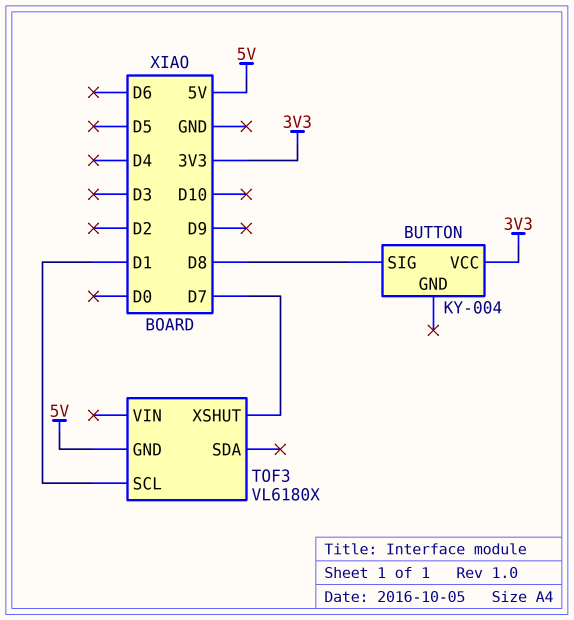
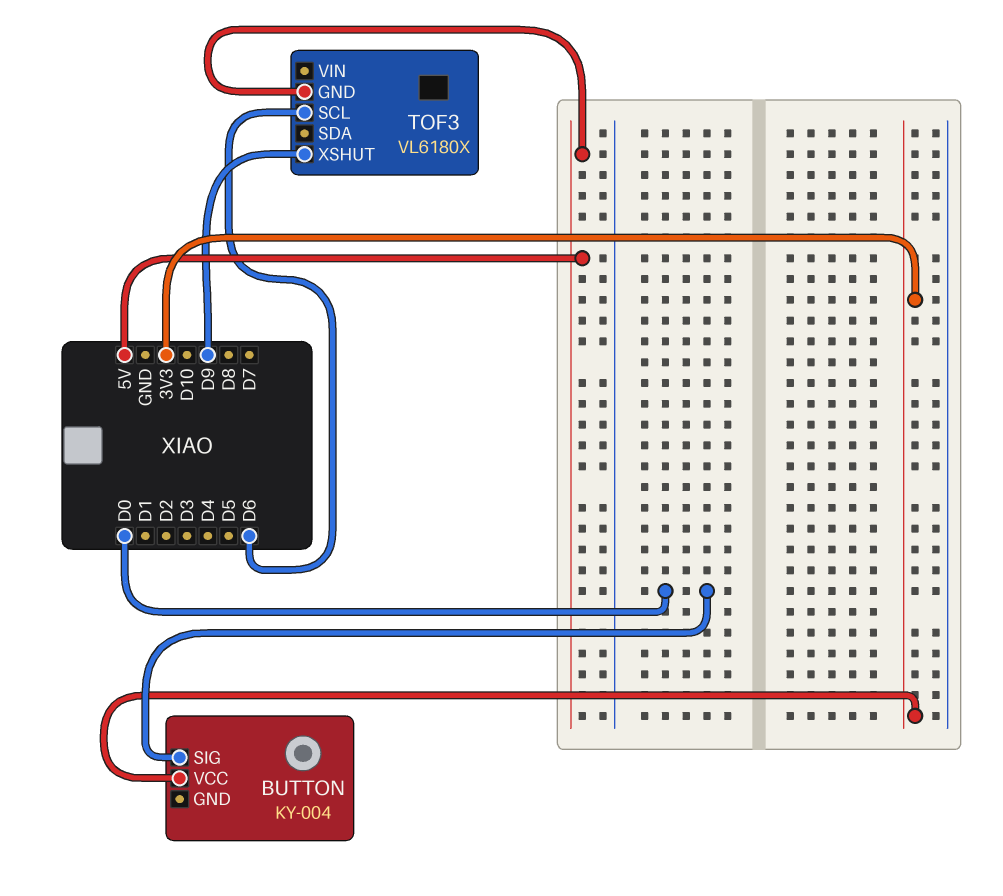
BUTTON pin SIG: D8 -> D0
TOF3 pin SCL: D1 -> D6
TOF3 pin XSHUT: D7 -> D9

